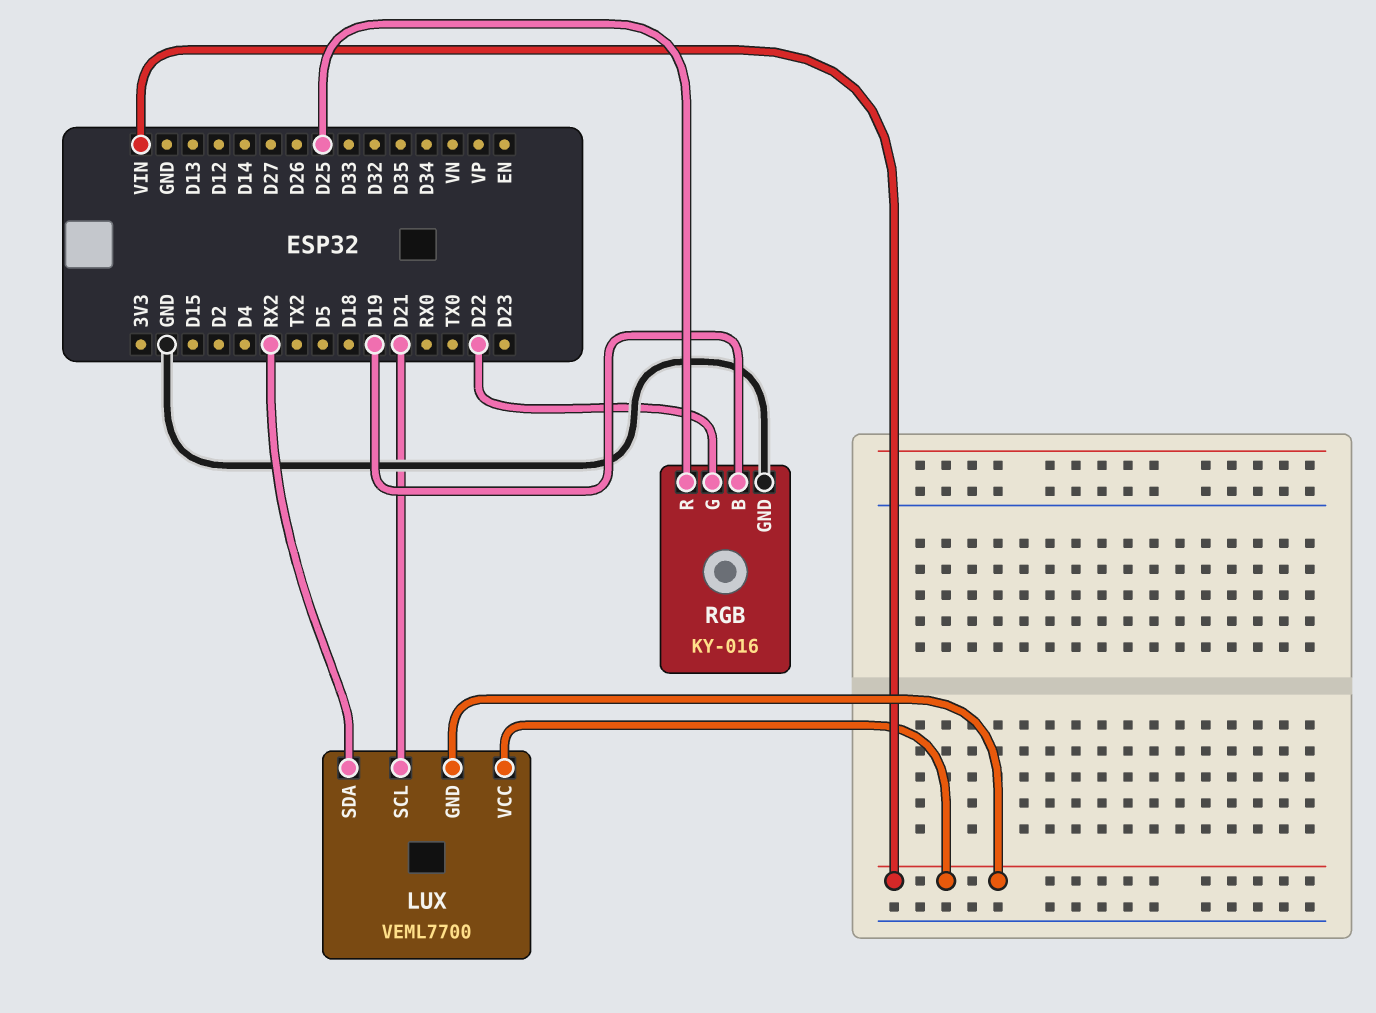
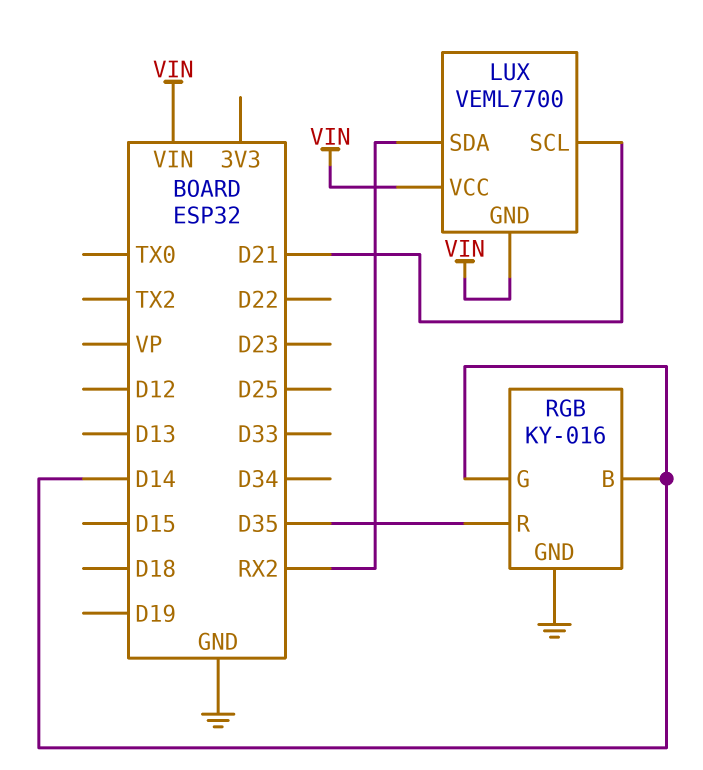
RGB pin B: D19 -> D14
RGB pin G: D22 -> D14
RGB pin R: D25 -> D35

